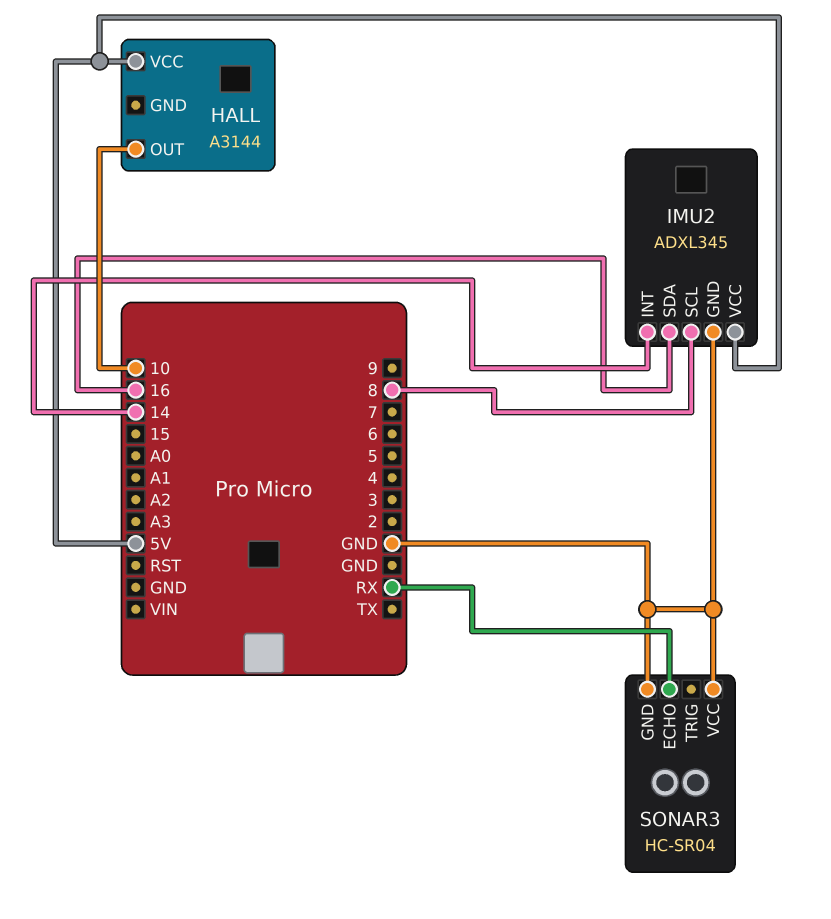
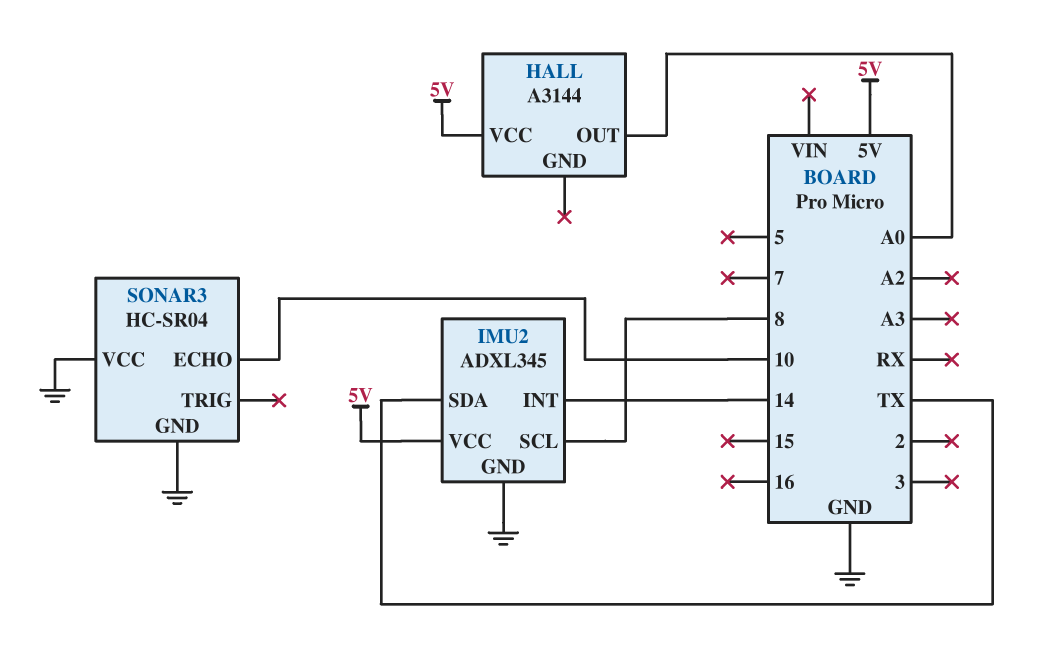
HALL pin OUT: 10 -> A0
IMU2 pin SDA: 16 -> TX
SONAR3 pin ECHO: RX -> 10

